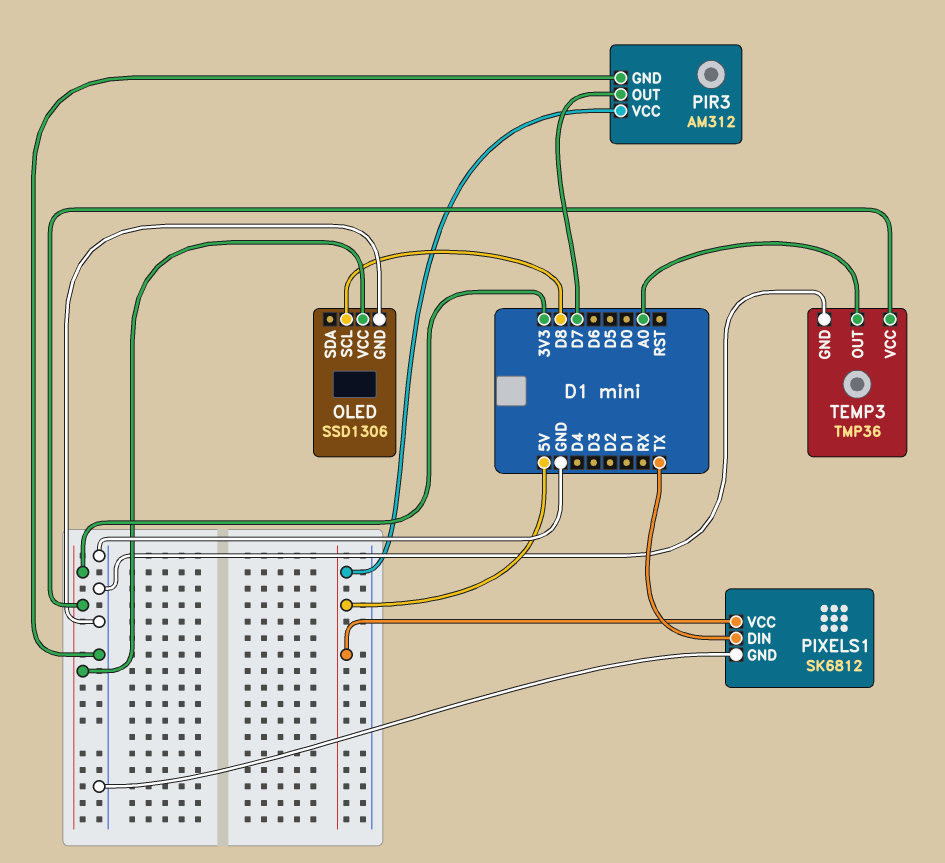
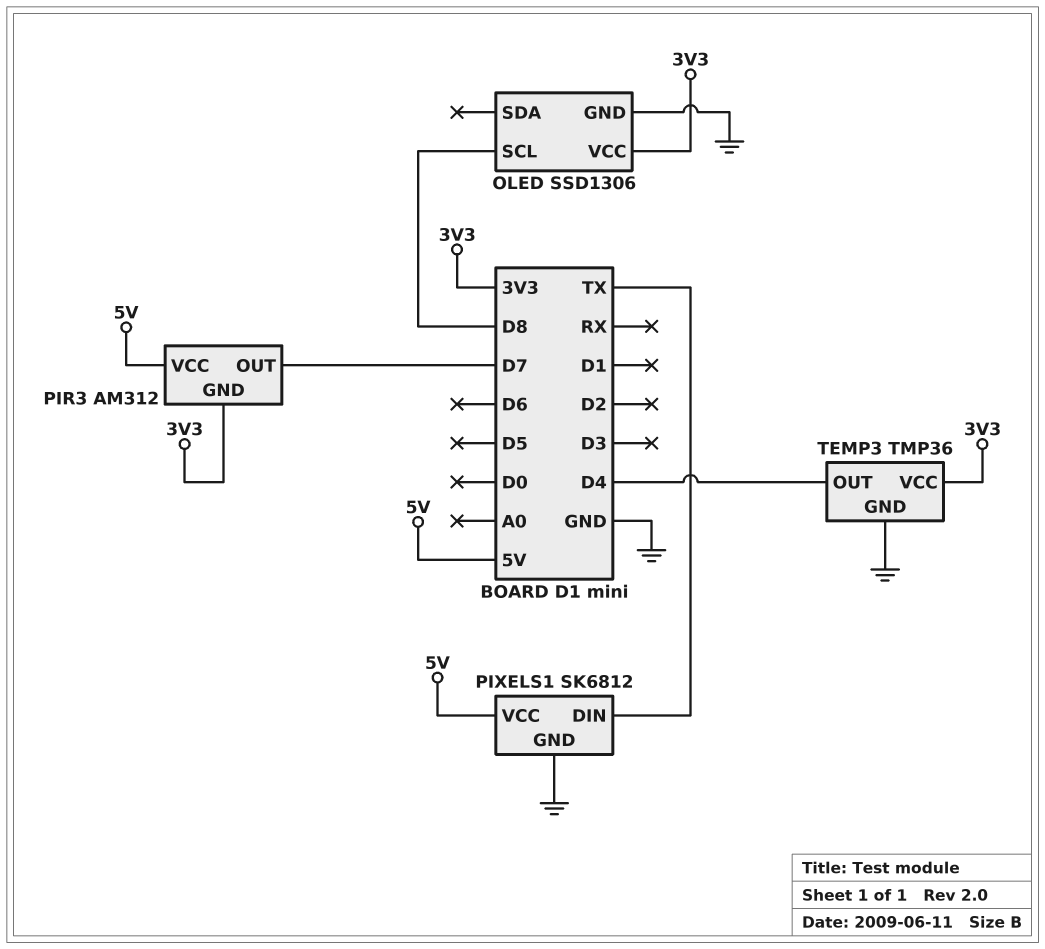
PIR3 pin GND: GND -> 3V3
TEMP3 pin OUT: A0 -> D4

